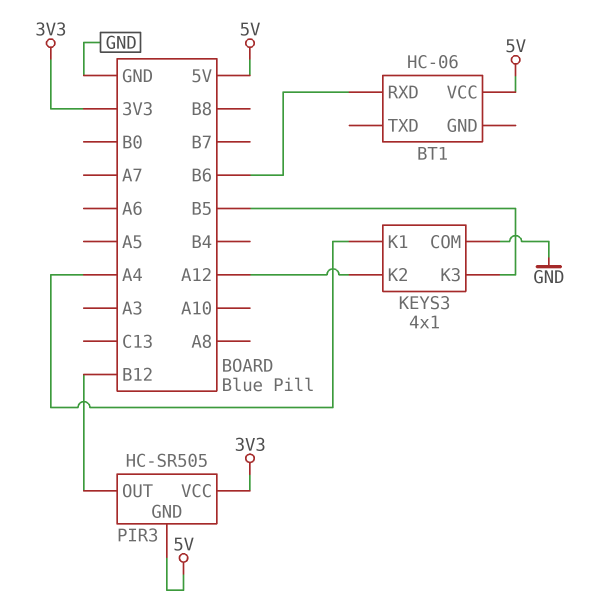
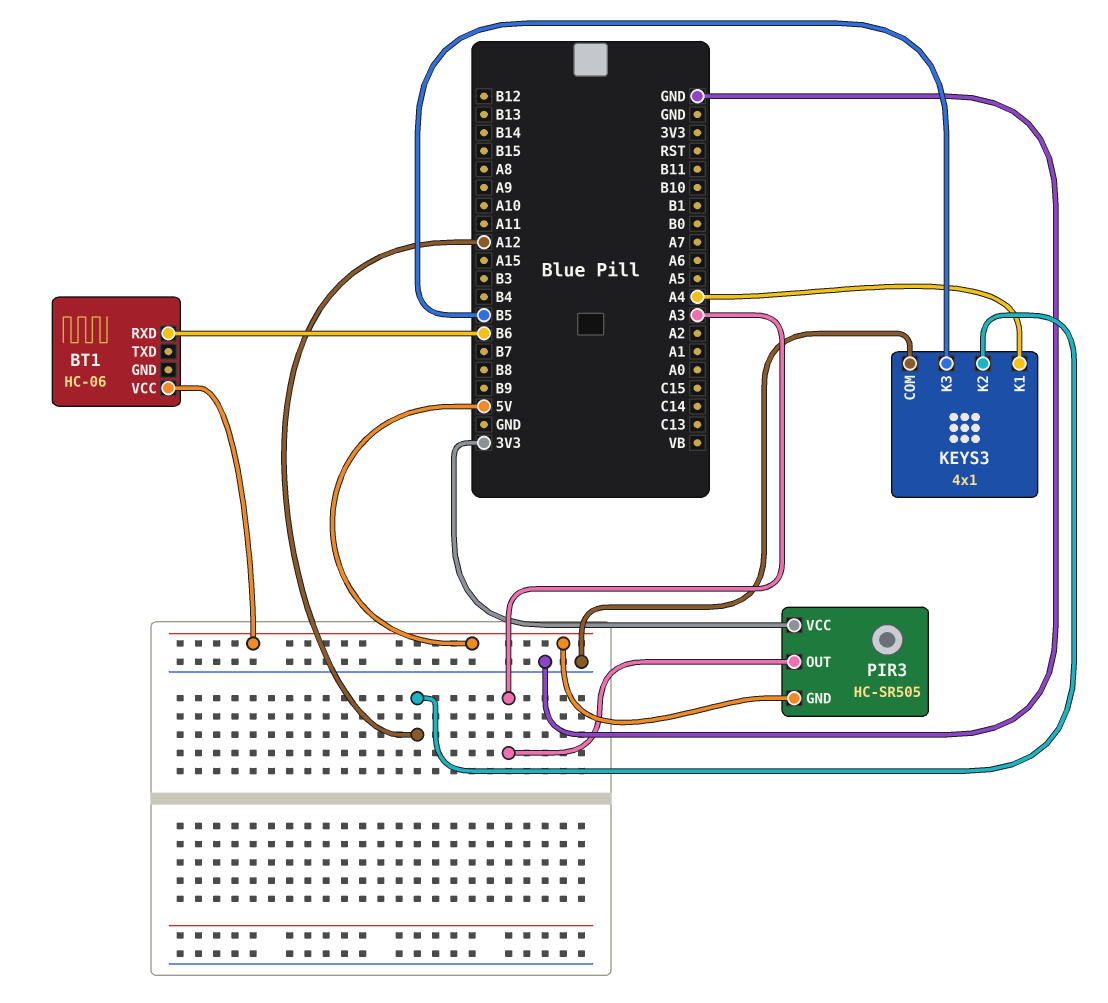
PIR3 pin OUT: B12 -> A3

